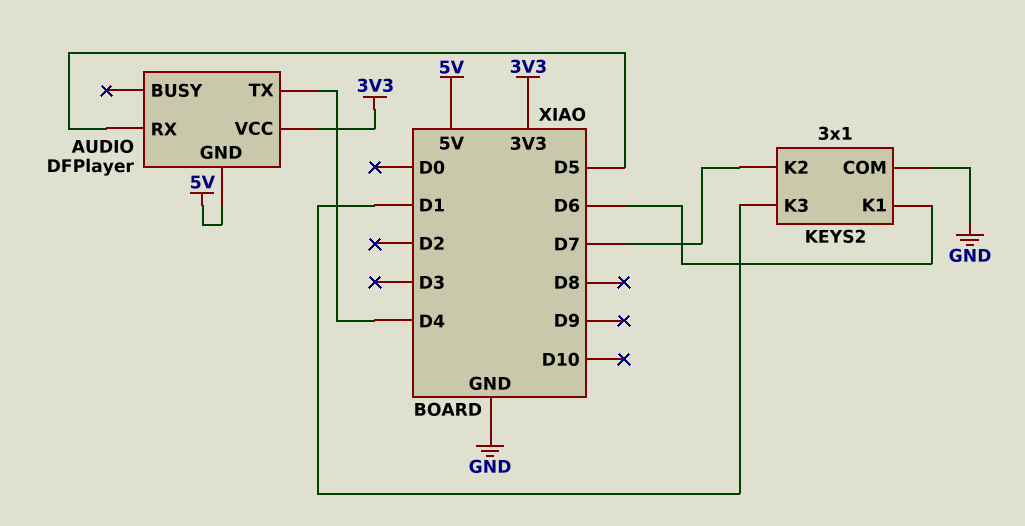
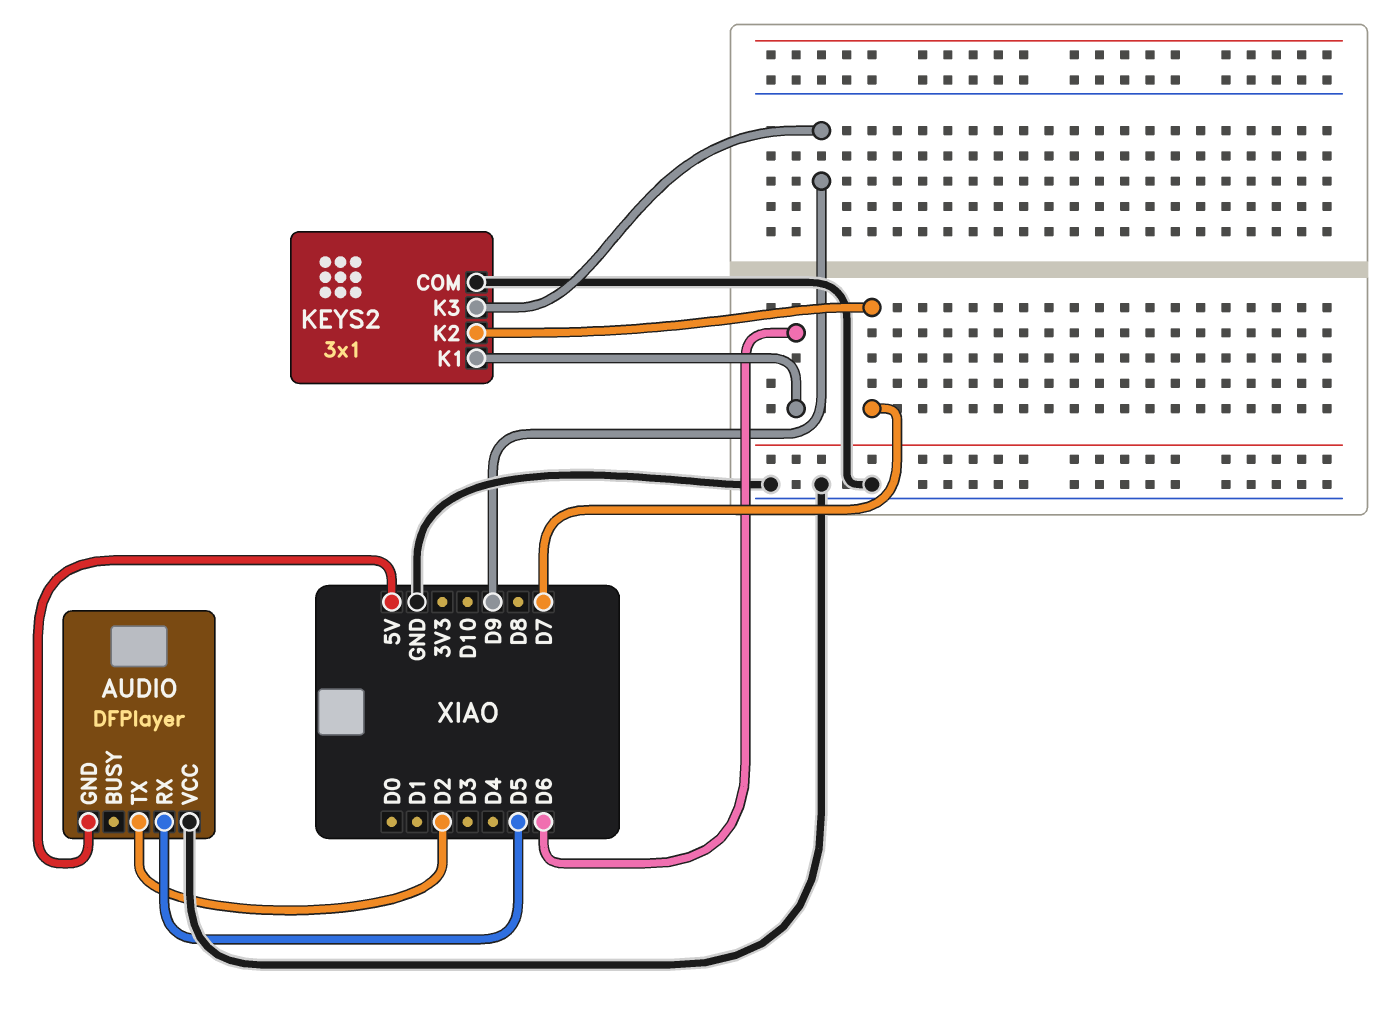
AUDIO pin TX: D4 -> D2
AUDIO pin VCC: 3V3 -> GND
KEYS2 pin K3: D1 -> D9

